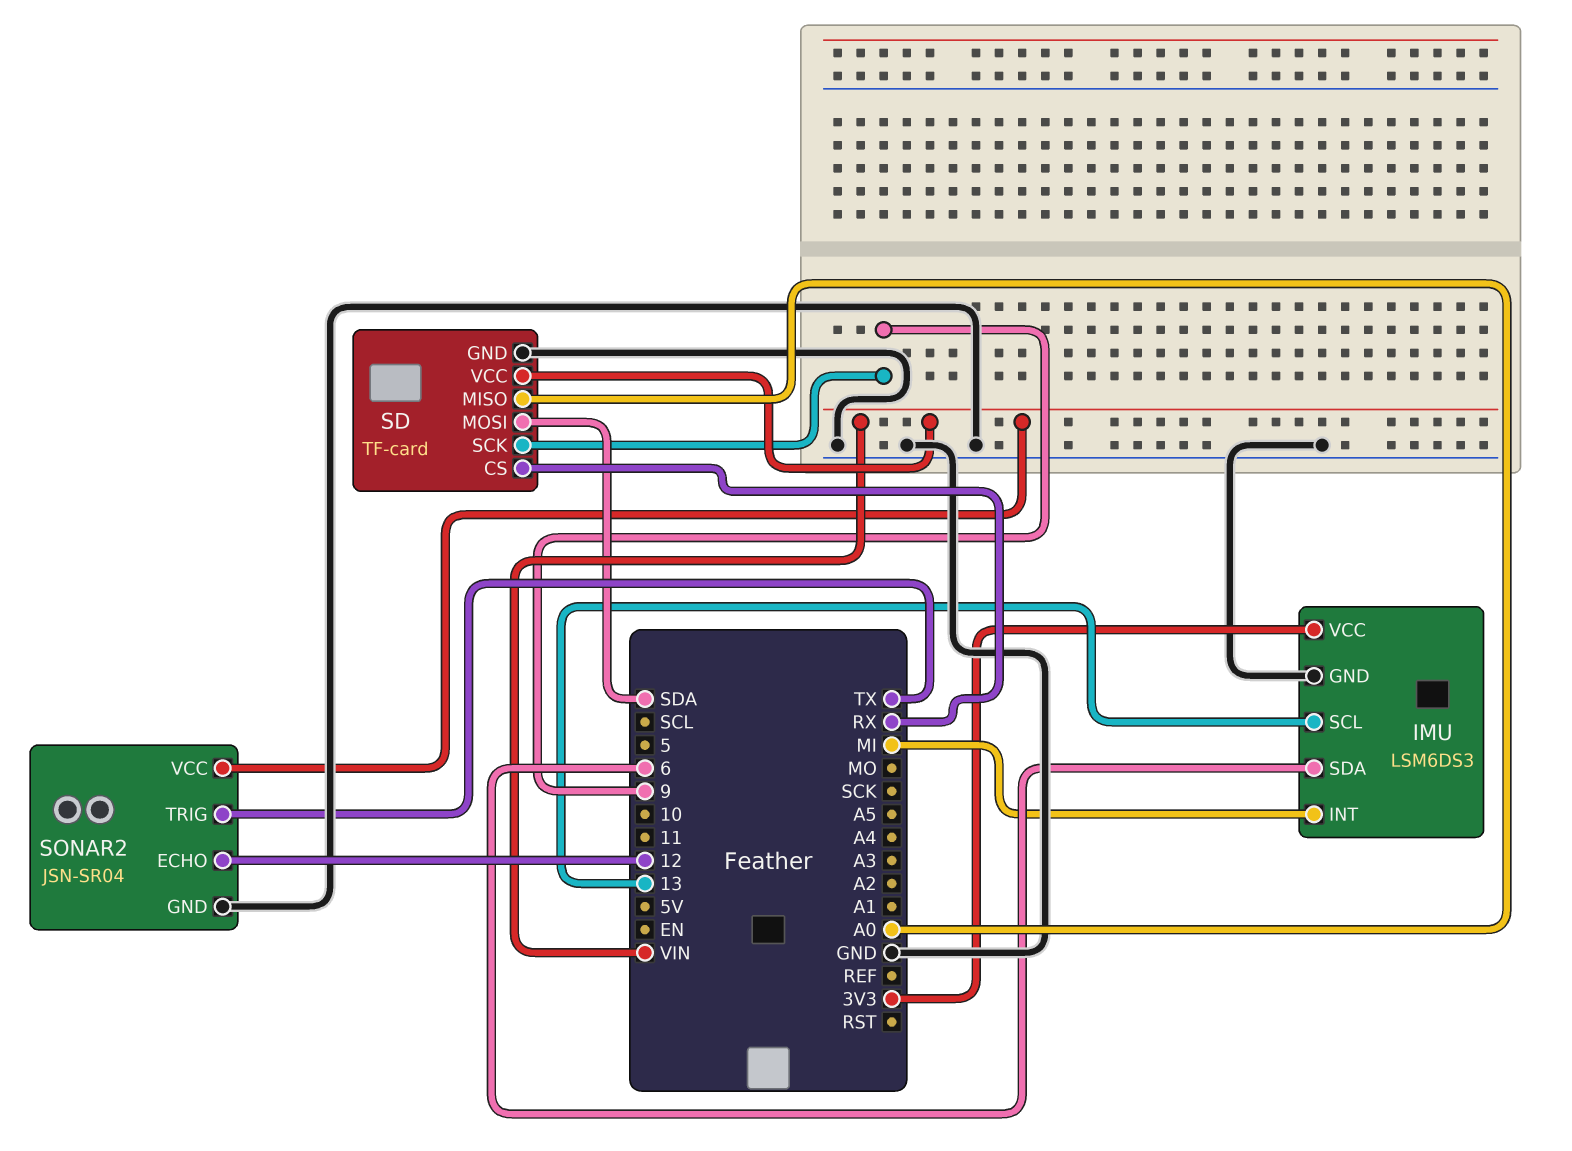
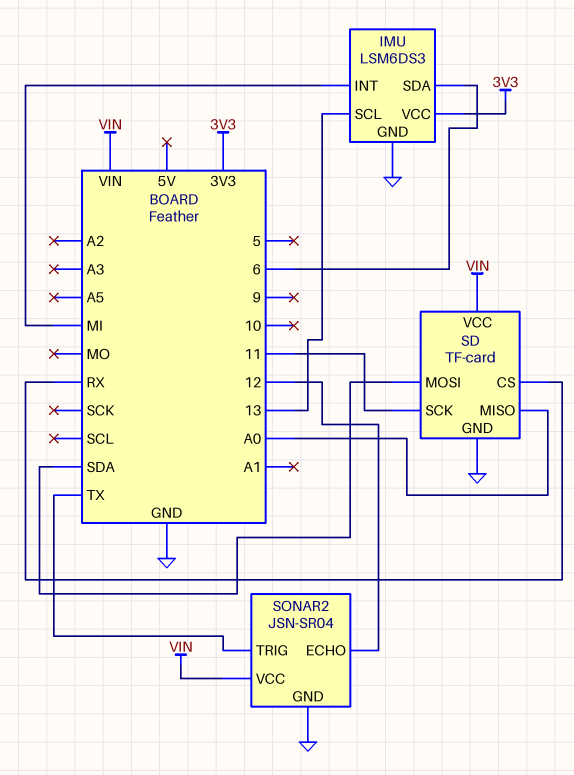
SD pin SCK: 9 -> 11

